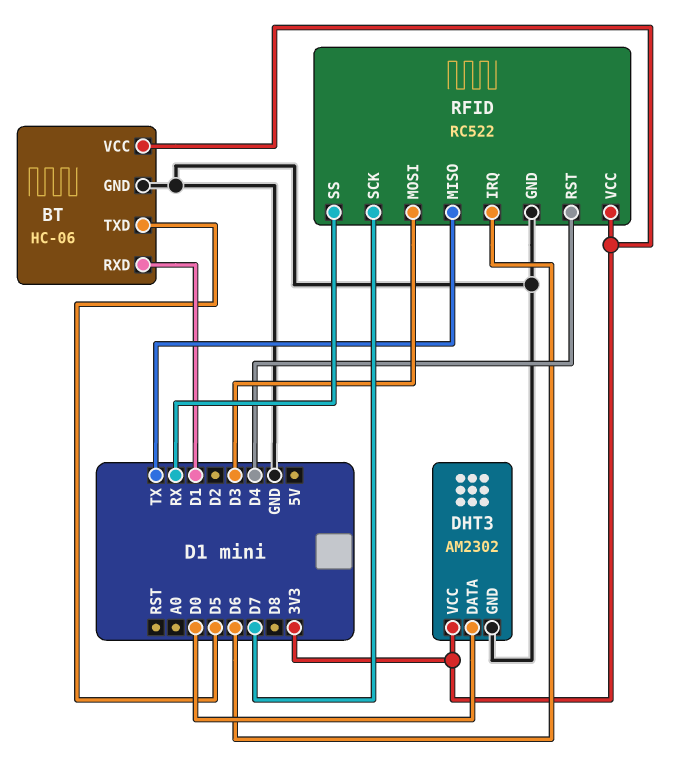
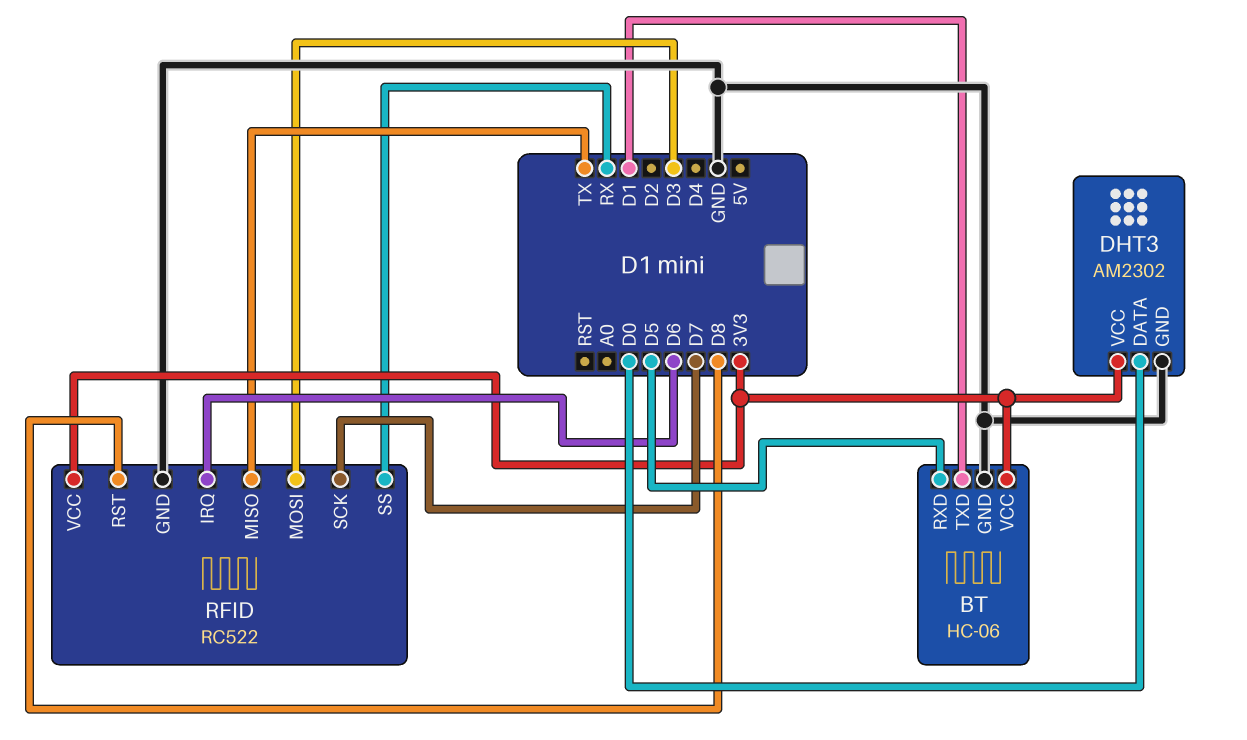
BT pin RXD: D1 -> D5
BT pin TXD: D5 -> D1
RFID pin RST: D4 -> D8

